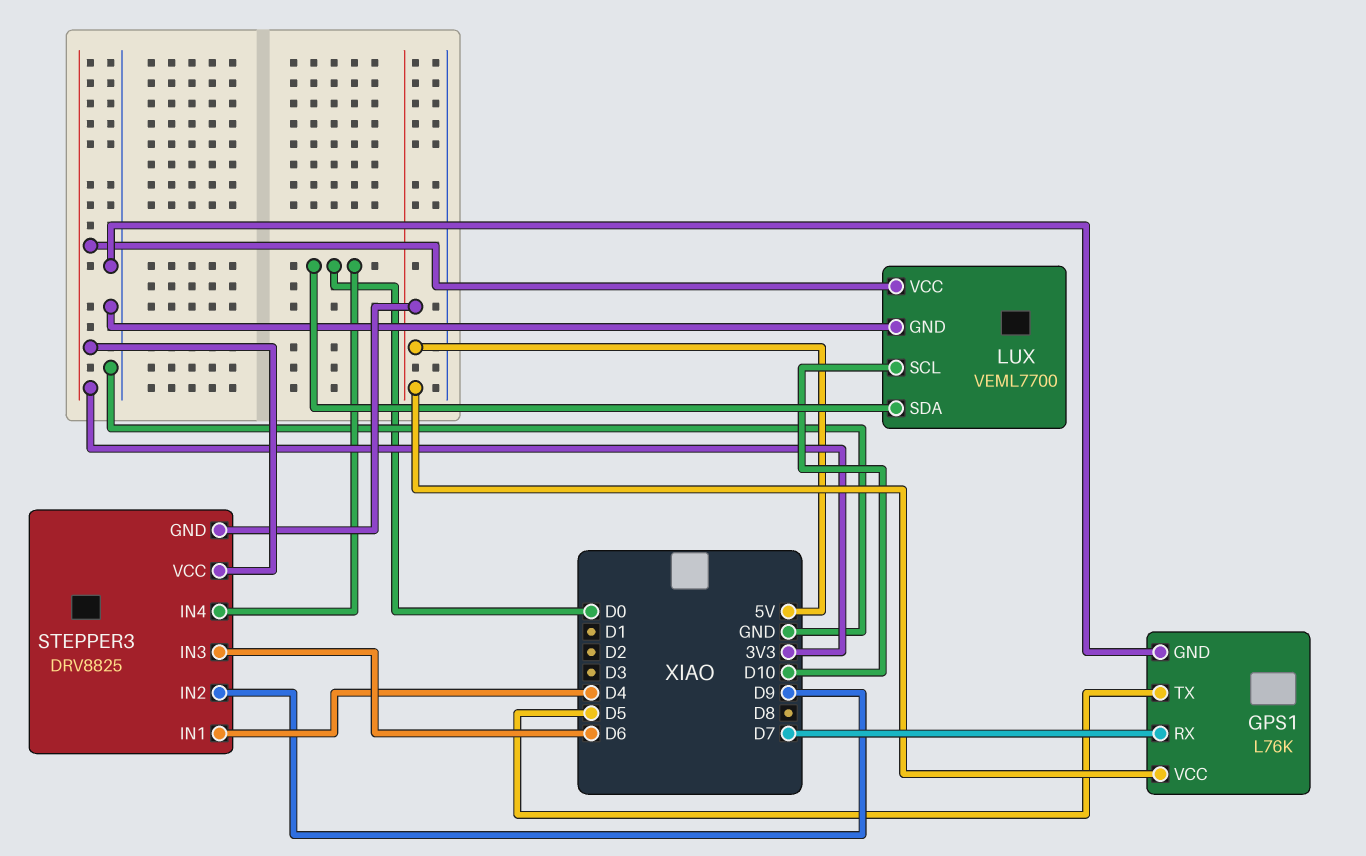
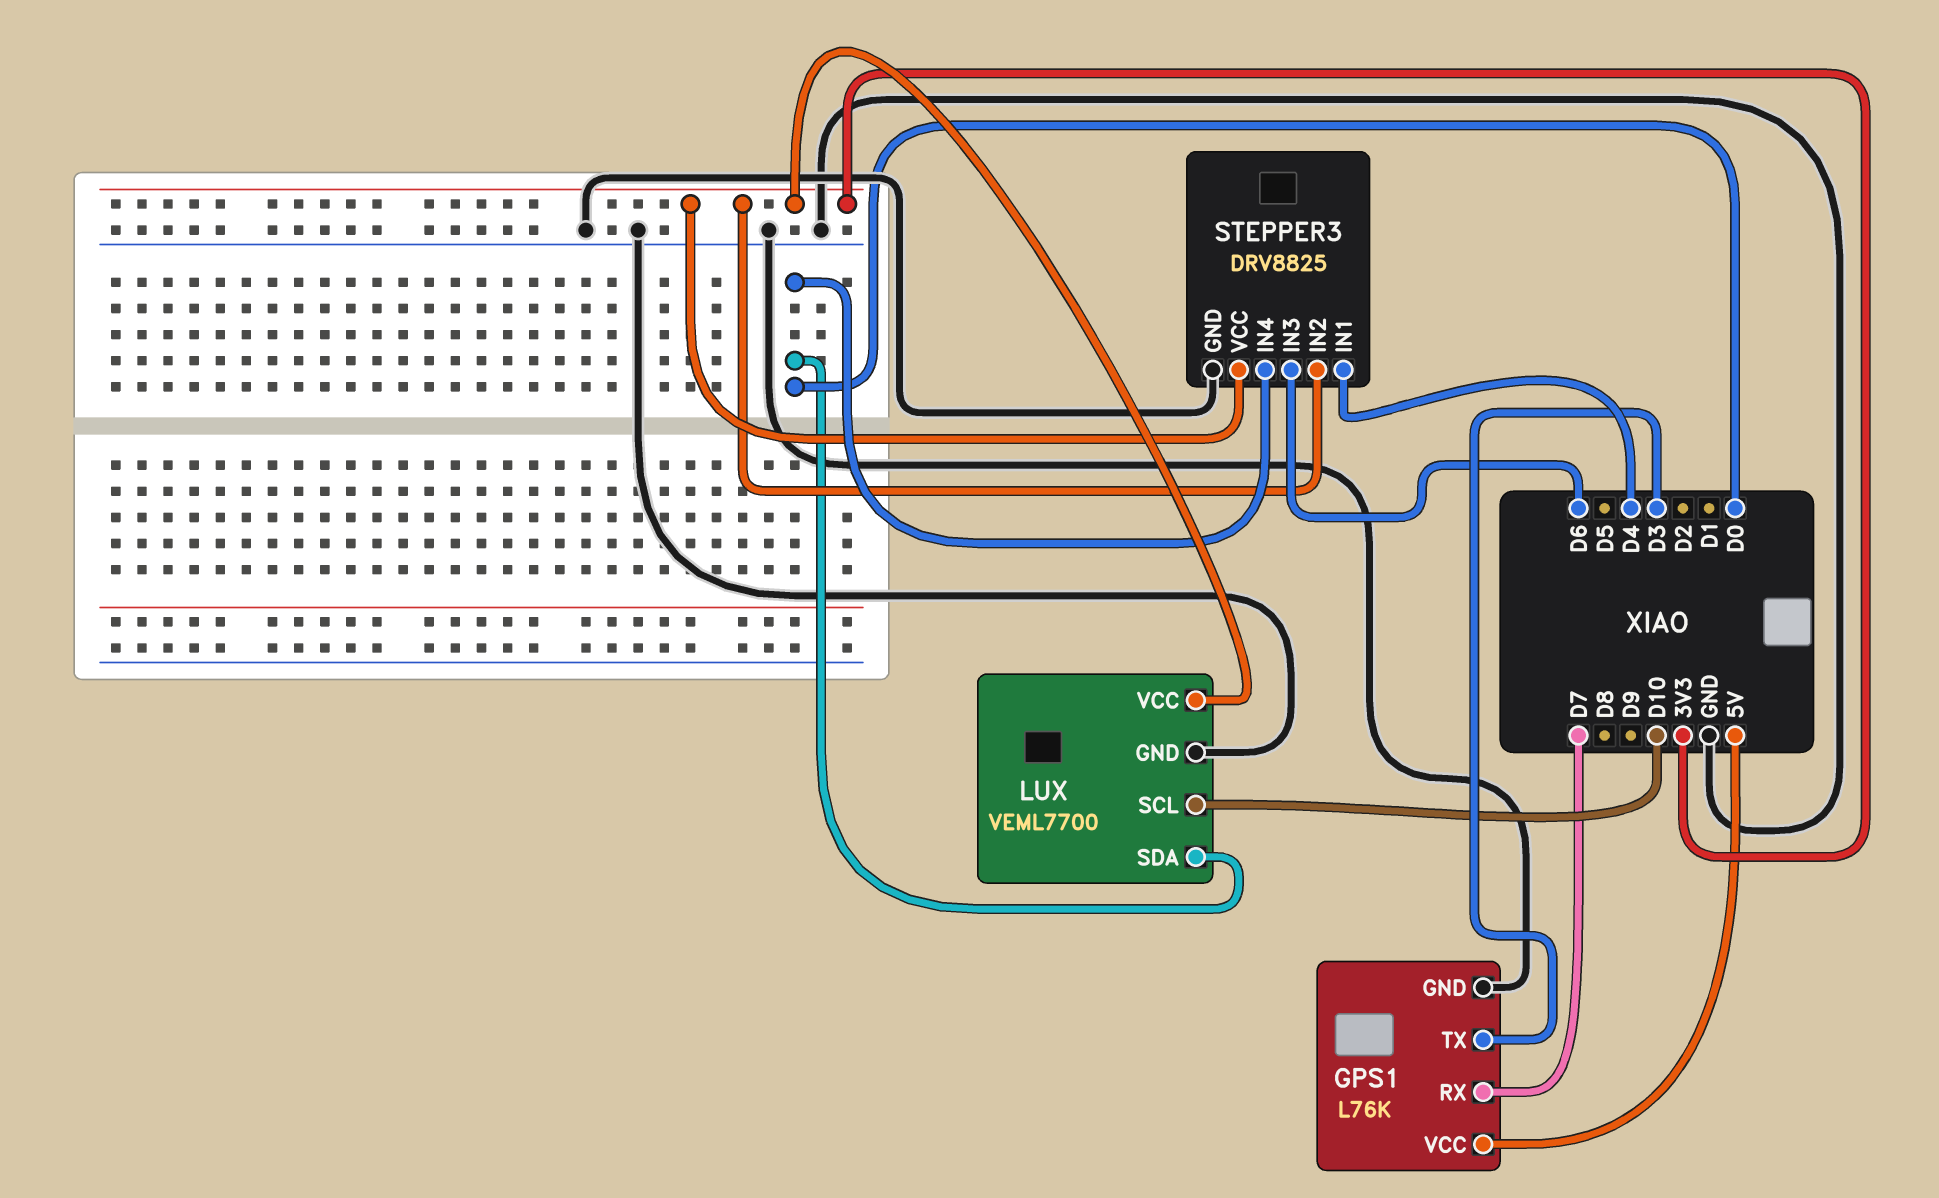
GPS1 pin TX: D5 -> D3
STEPPER3 pin GND: 5V -> GND
STEPPER3 pin IN2: D9 -> 3V3

